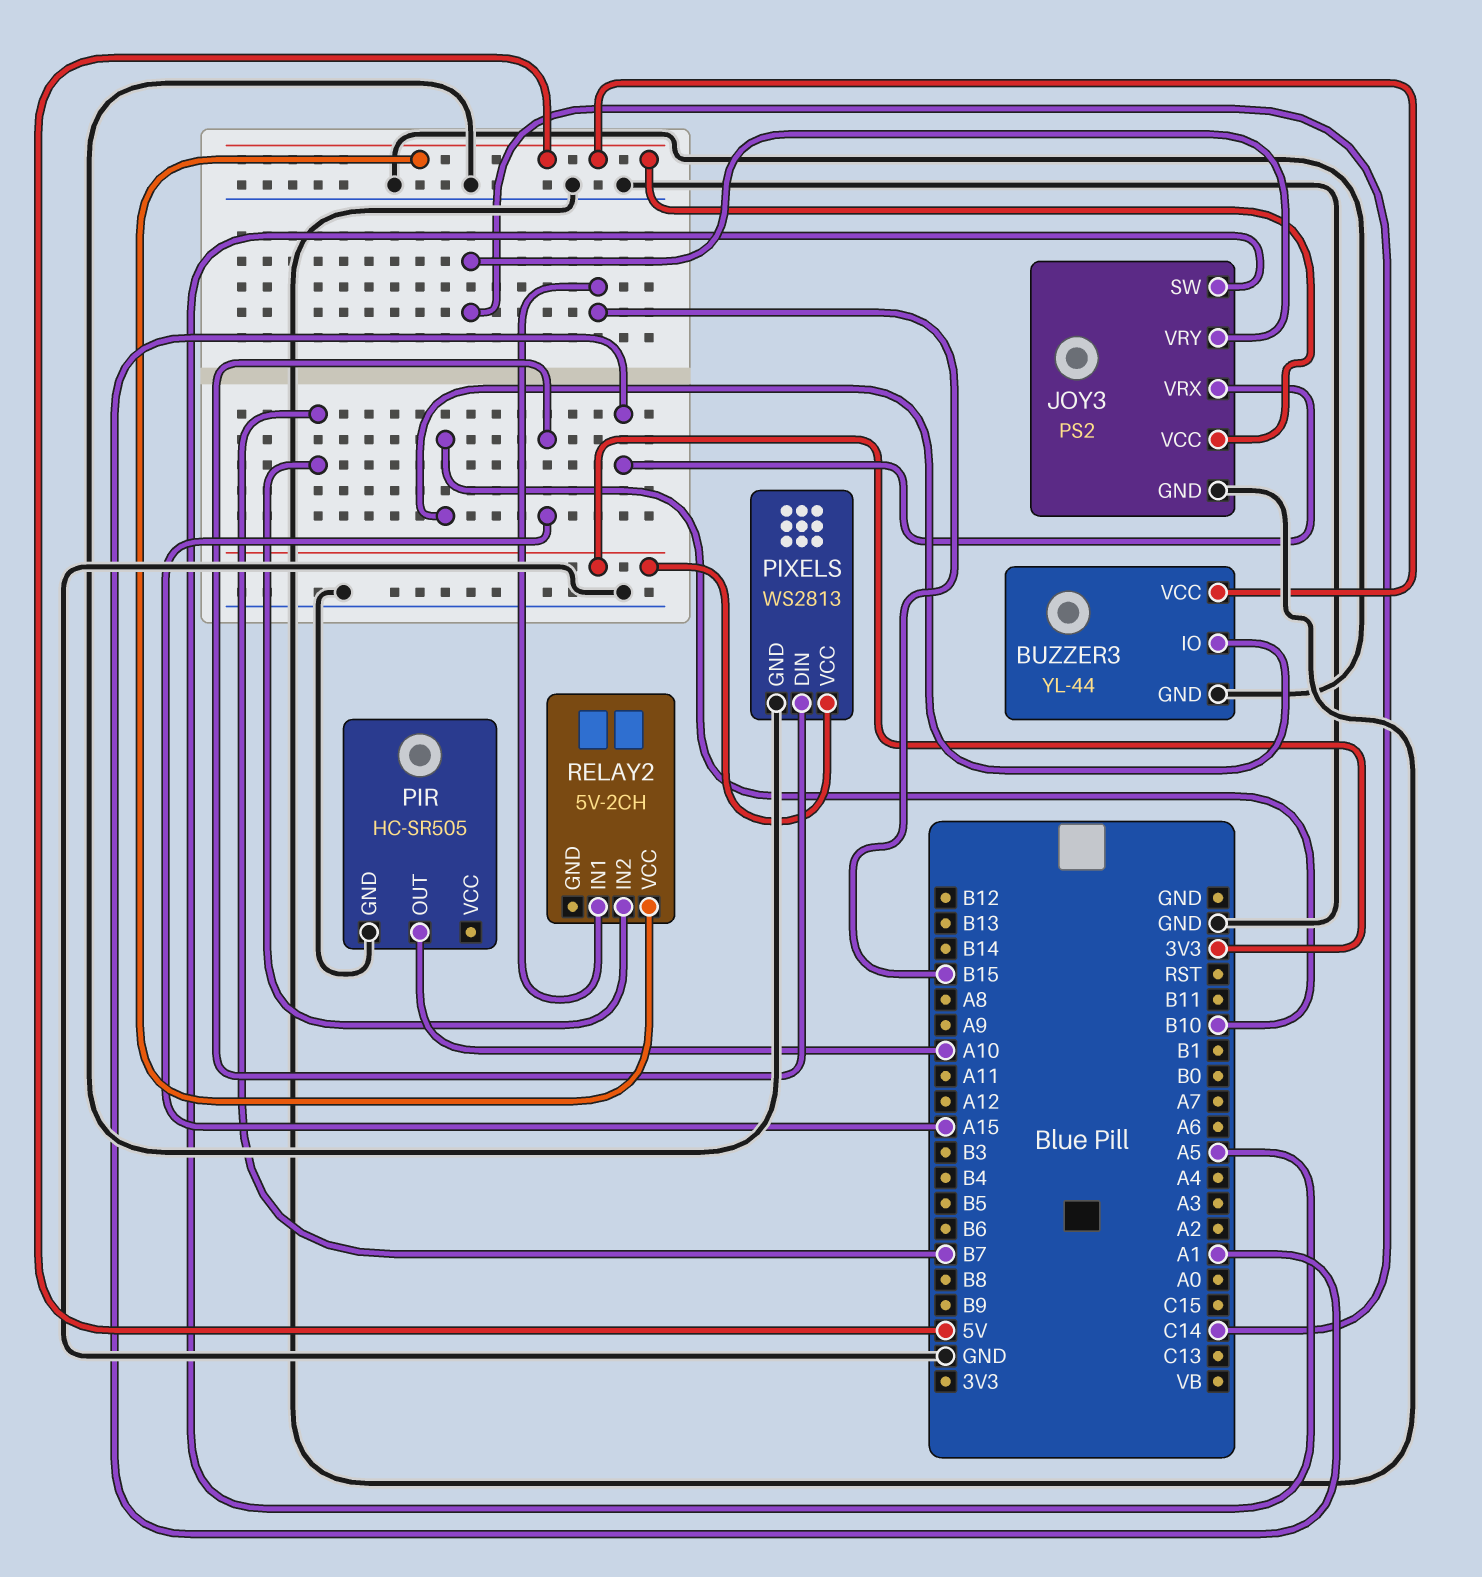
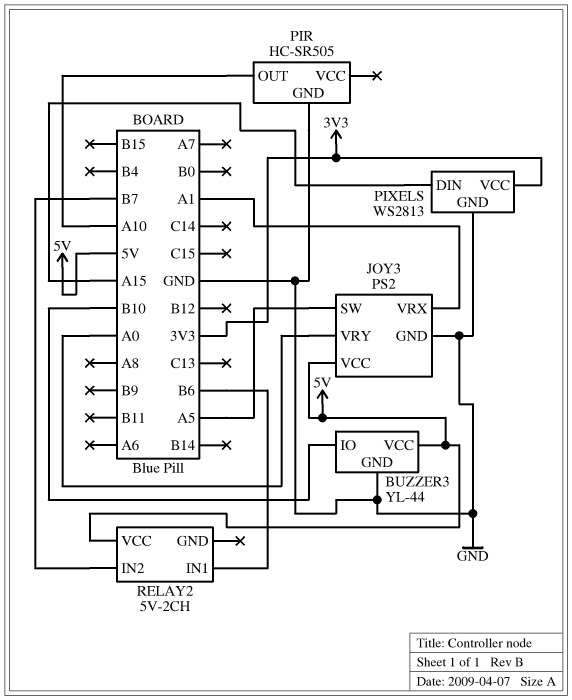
JOY3 pin VRY: C14 -> A0
RELAY2 pin IN1: B15 -> B6

